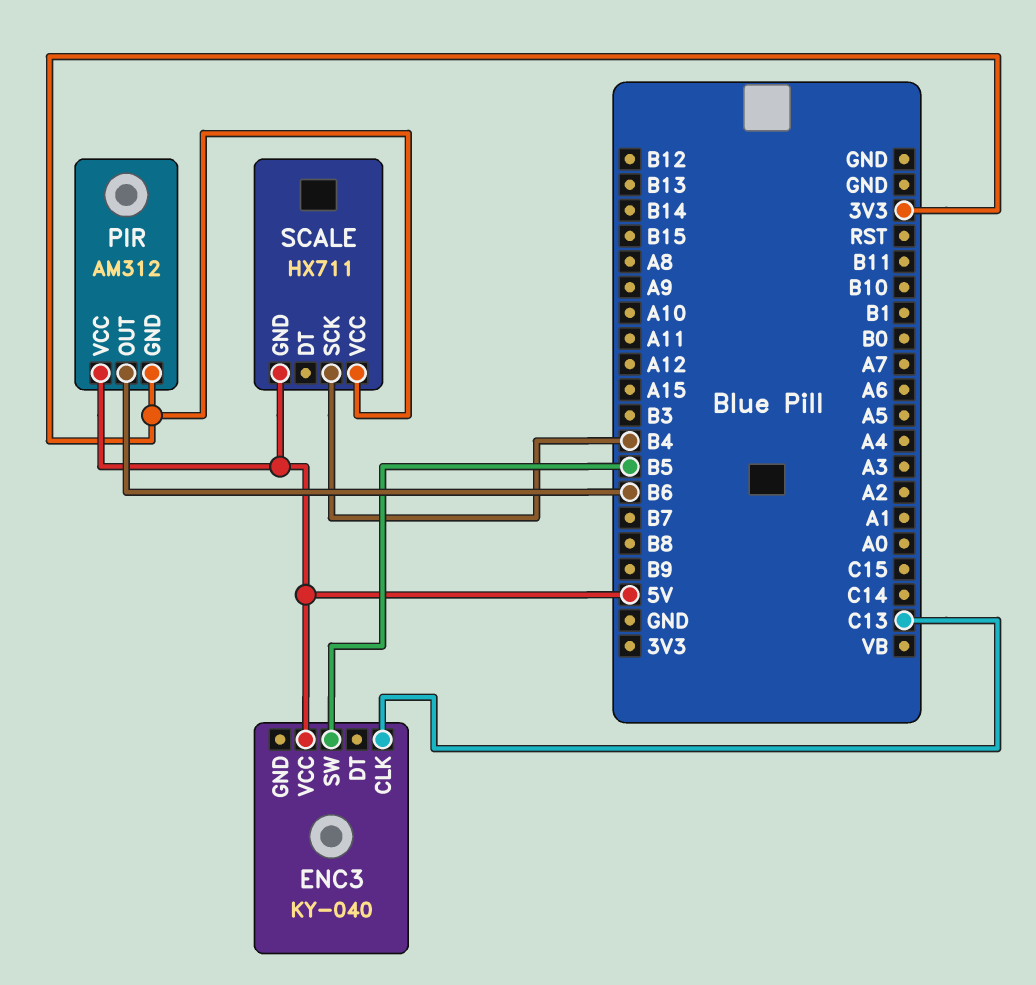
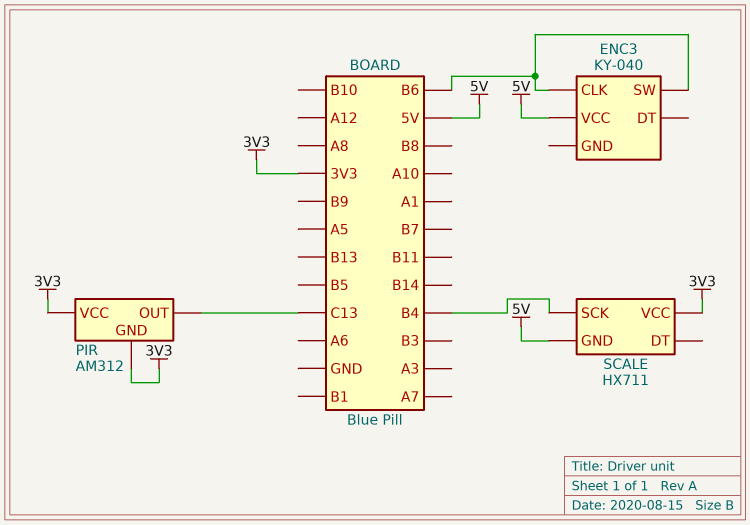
ENC3 pin CLK: C13 -> B6
ENC3 pin SW: B5 -> B6
PIR pin OUT: B6 -> C13
PIR pin VCC: 5V -> 3V3

